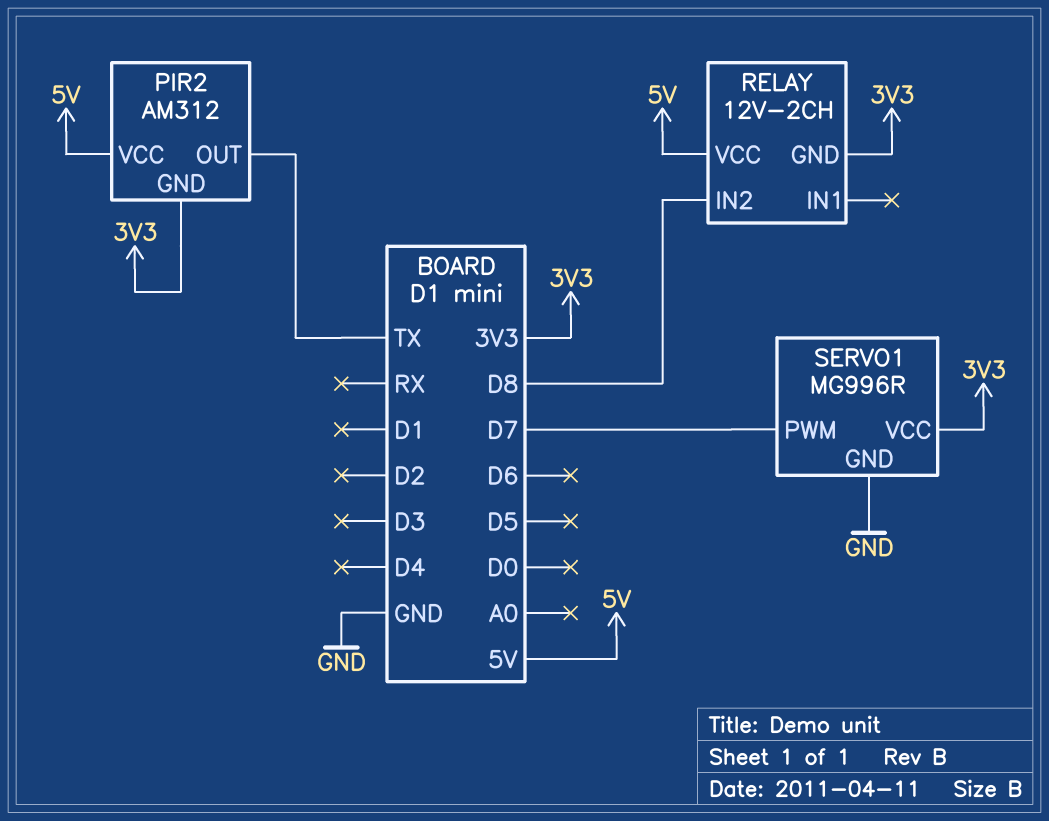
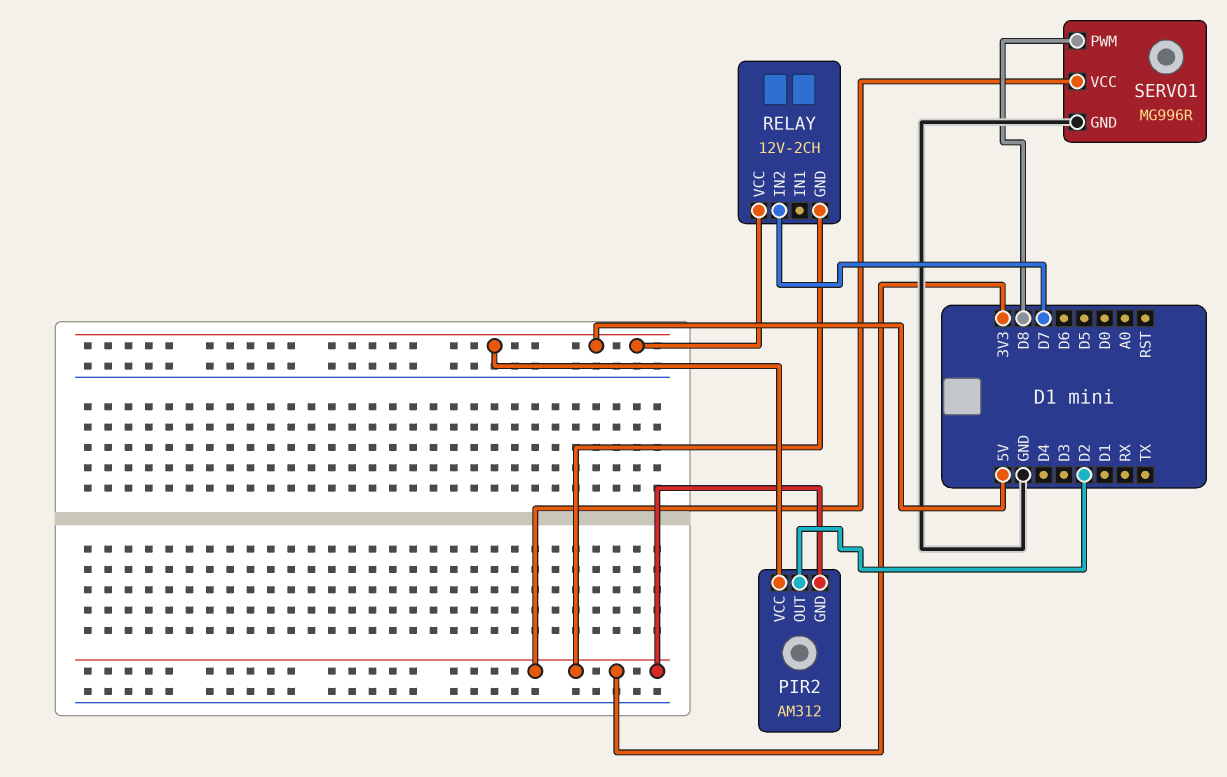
PIR2 pin OUT: TX -> D2
RELAY pin IN2: D8 -> D7
SERVO1 pin PWM: D7 -> D8

